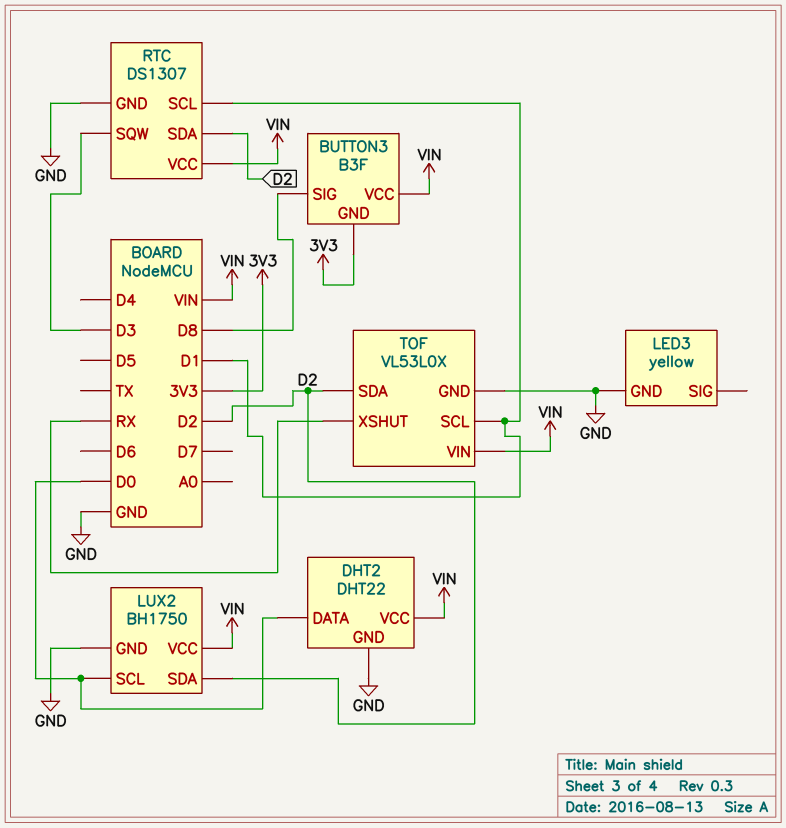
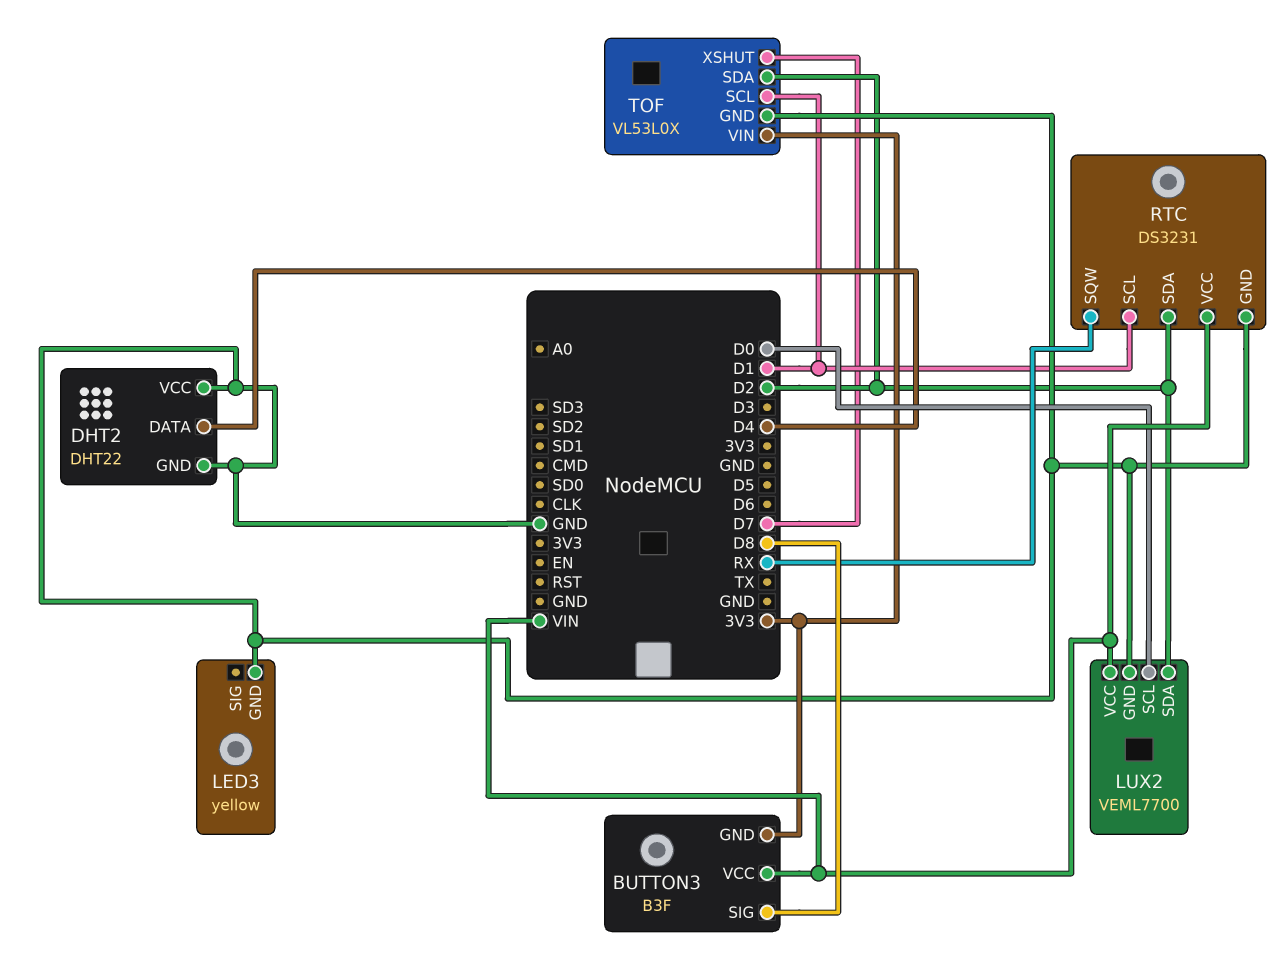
DHT2 pin DATA: D0 -> D4
DHT2 pin VCC: VIN -> GND
LUX2: BH1750 -> VEML7700
RTC: DS1307 -> DS3231
RTC pin SQW: D3 -> RX
TOF pin VIN: VIN -> 3V3
TOF pin XSHUT: RX -> D7

